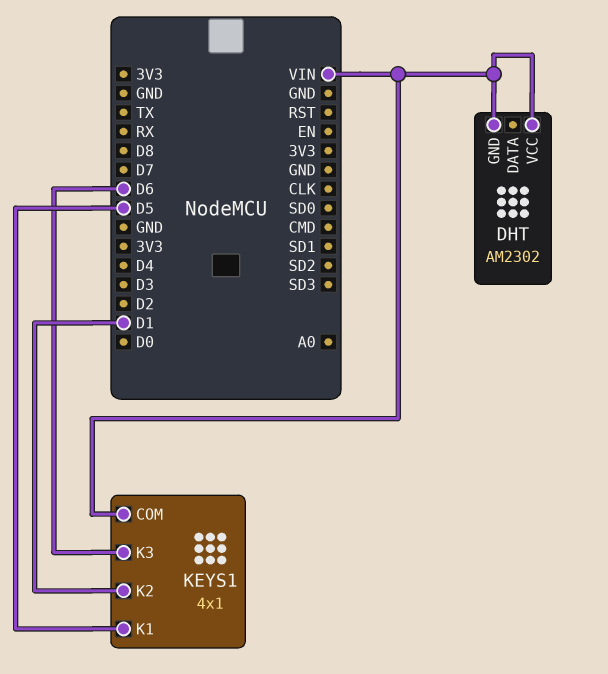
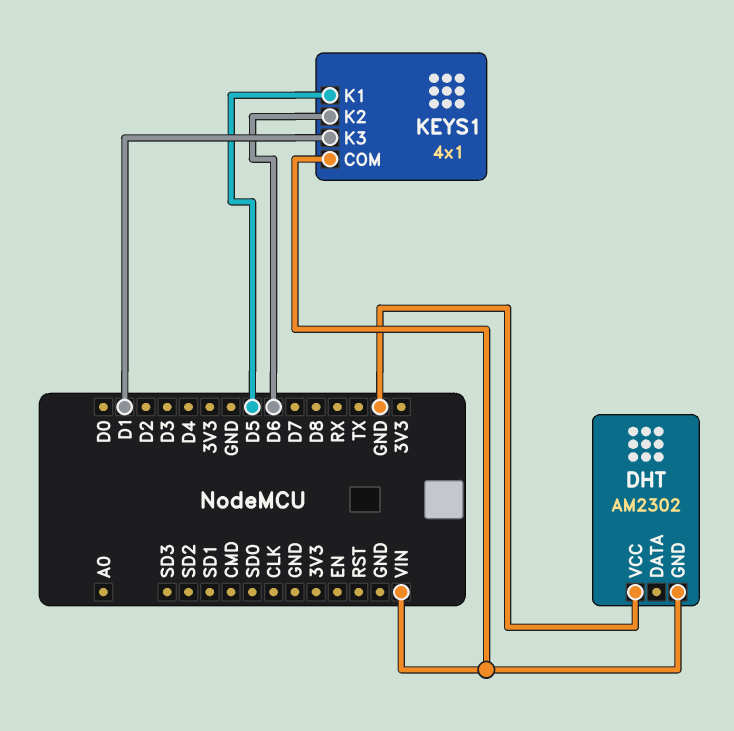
DHT pin VCC: VIN -> GND
KEYS1 pin K2: D1 -> D6
KEYS1 pin K3: D6 -> D1

